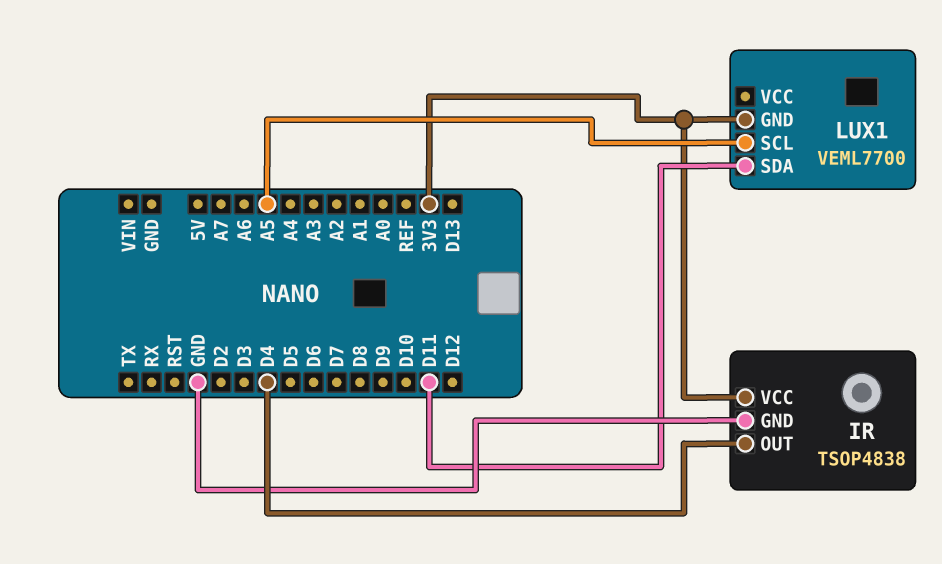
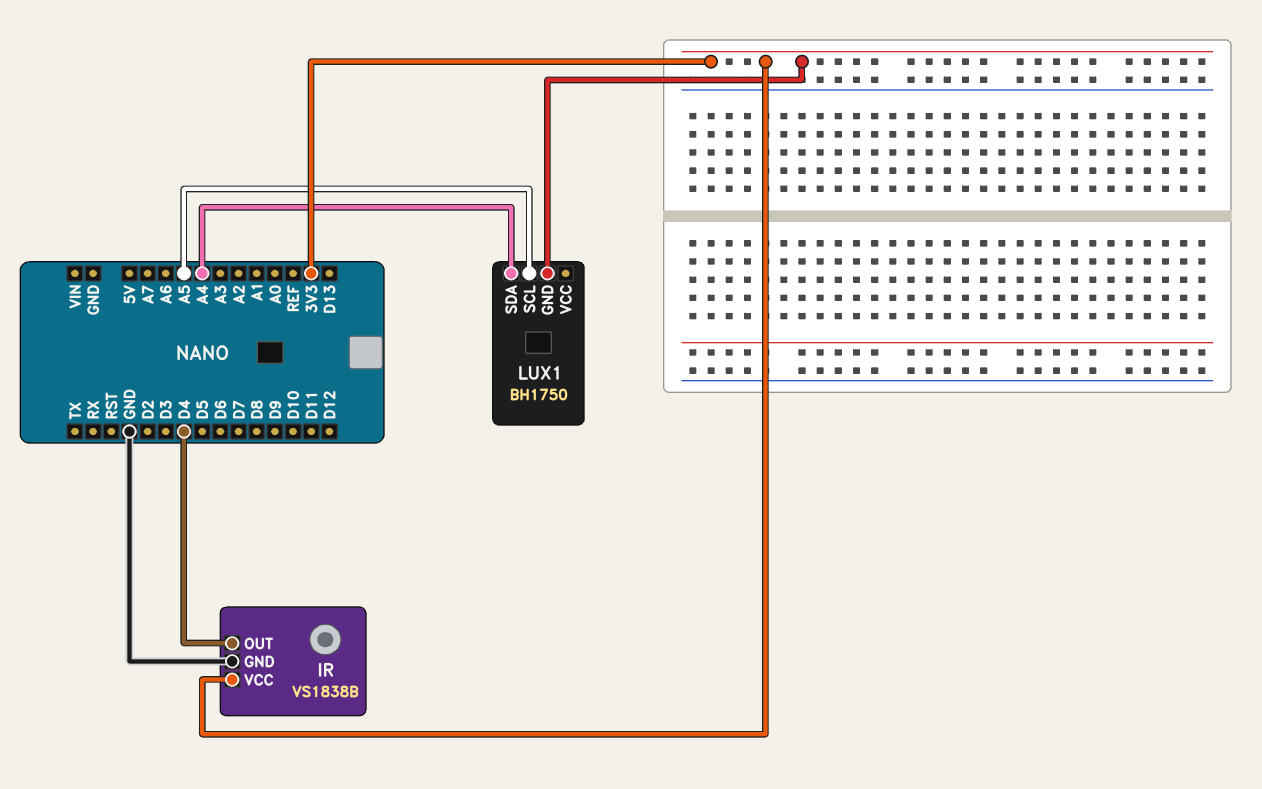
IR: TSOP4838 -> VS1838B
LUX1: VEML7700 -> BH1750
LUX1 pin SDA: D11 -> A4

